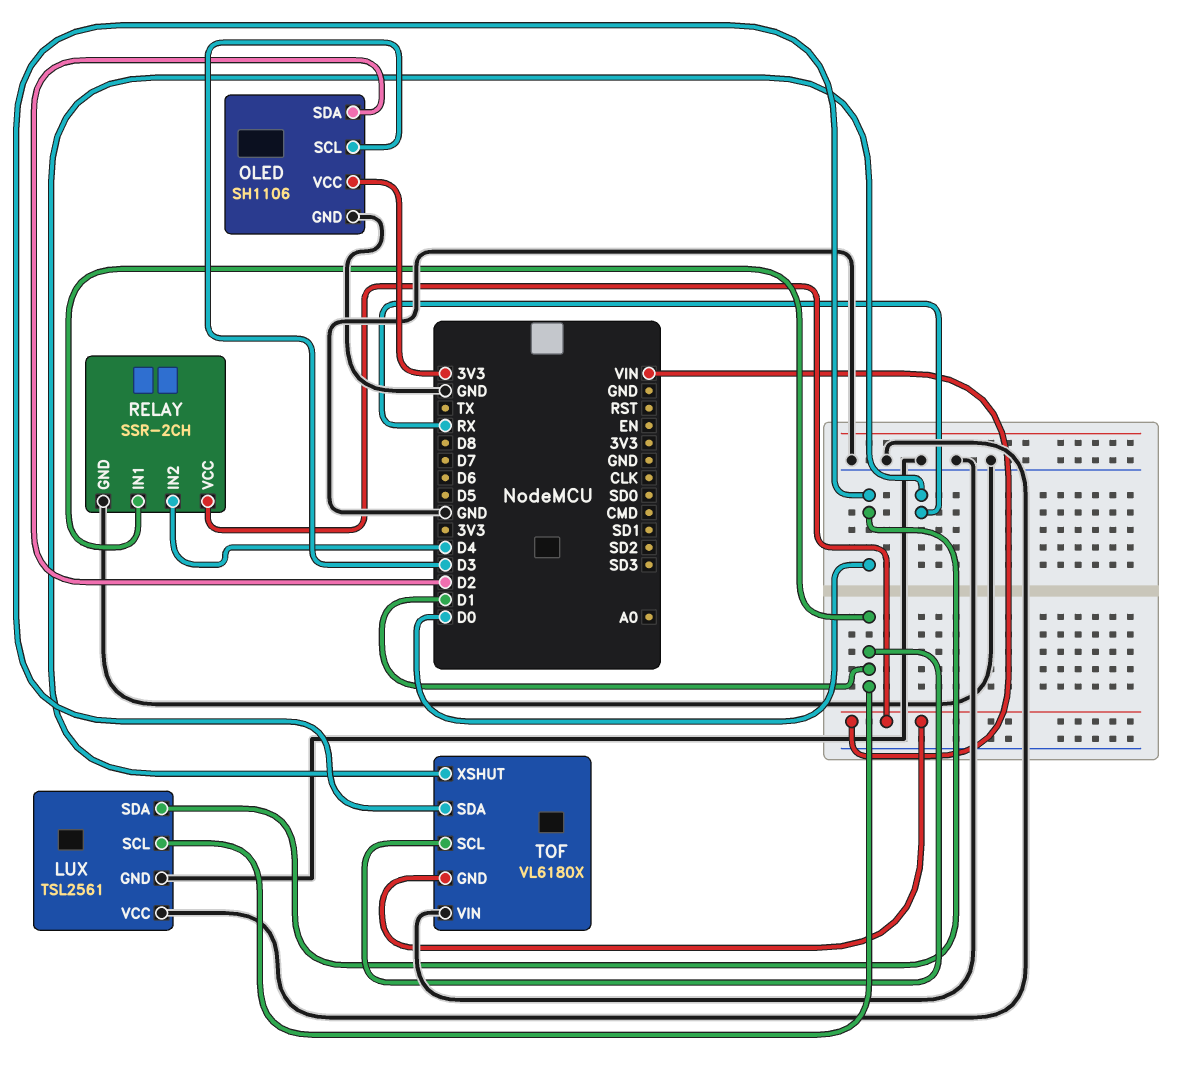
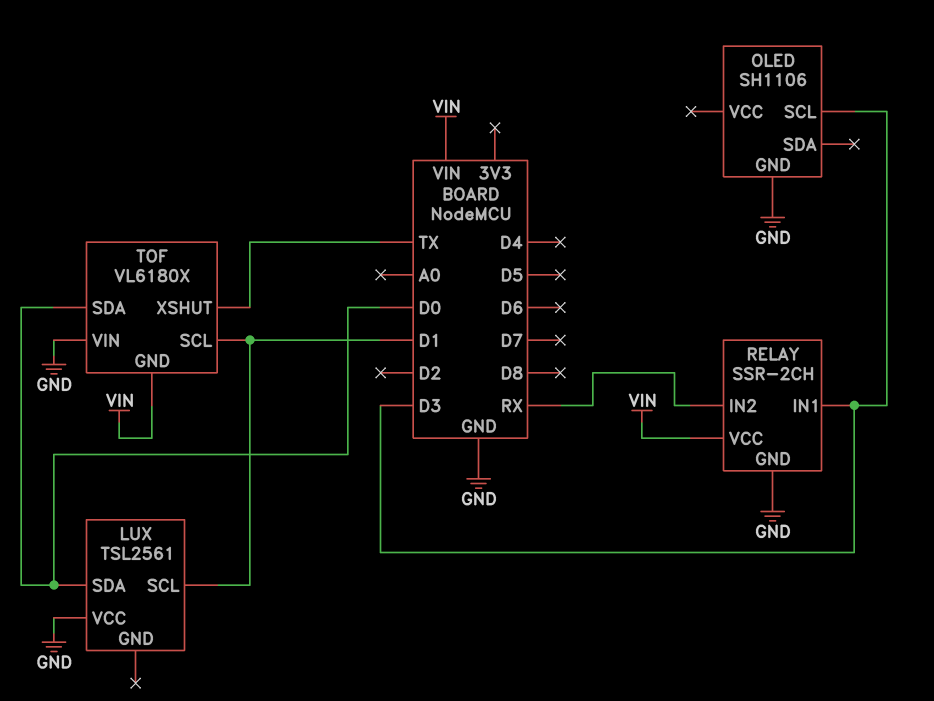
LUX pin GND: GND -> none
OLED pin SDA: D2 -> none
OLED pin VCC: 3V3 -> none
RELAY pin IN1: D1 -> D3
RELAY pin IN2: D4 -> RX
TOF pin XSHUT: RX -> TX

